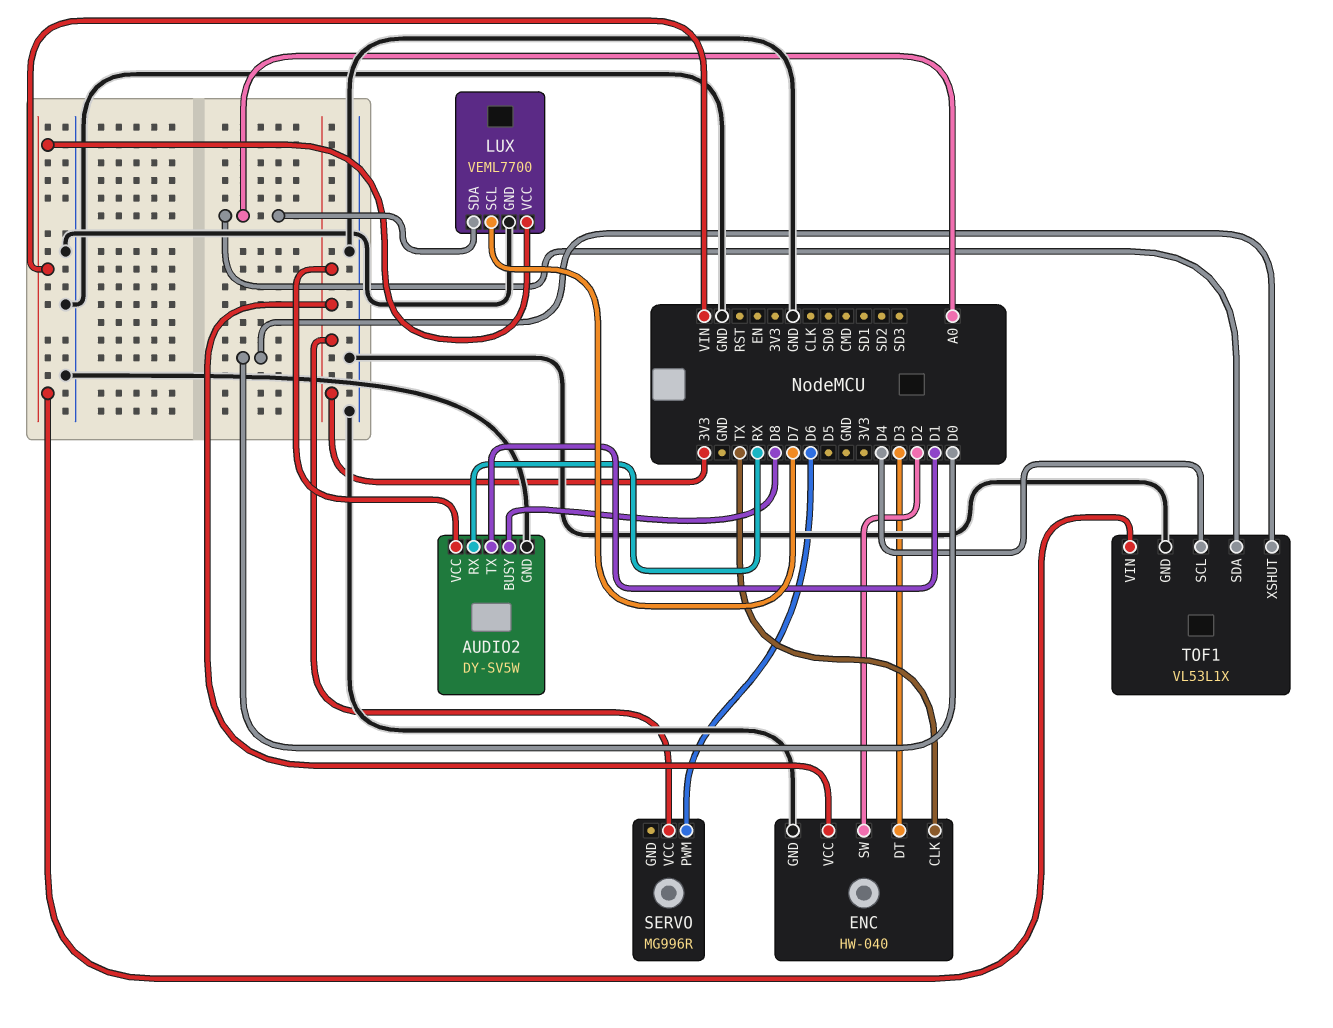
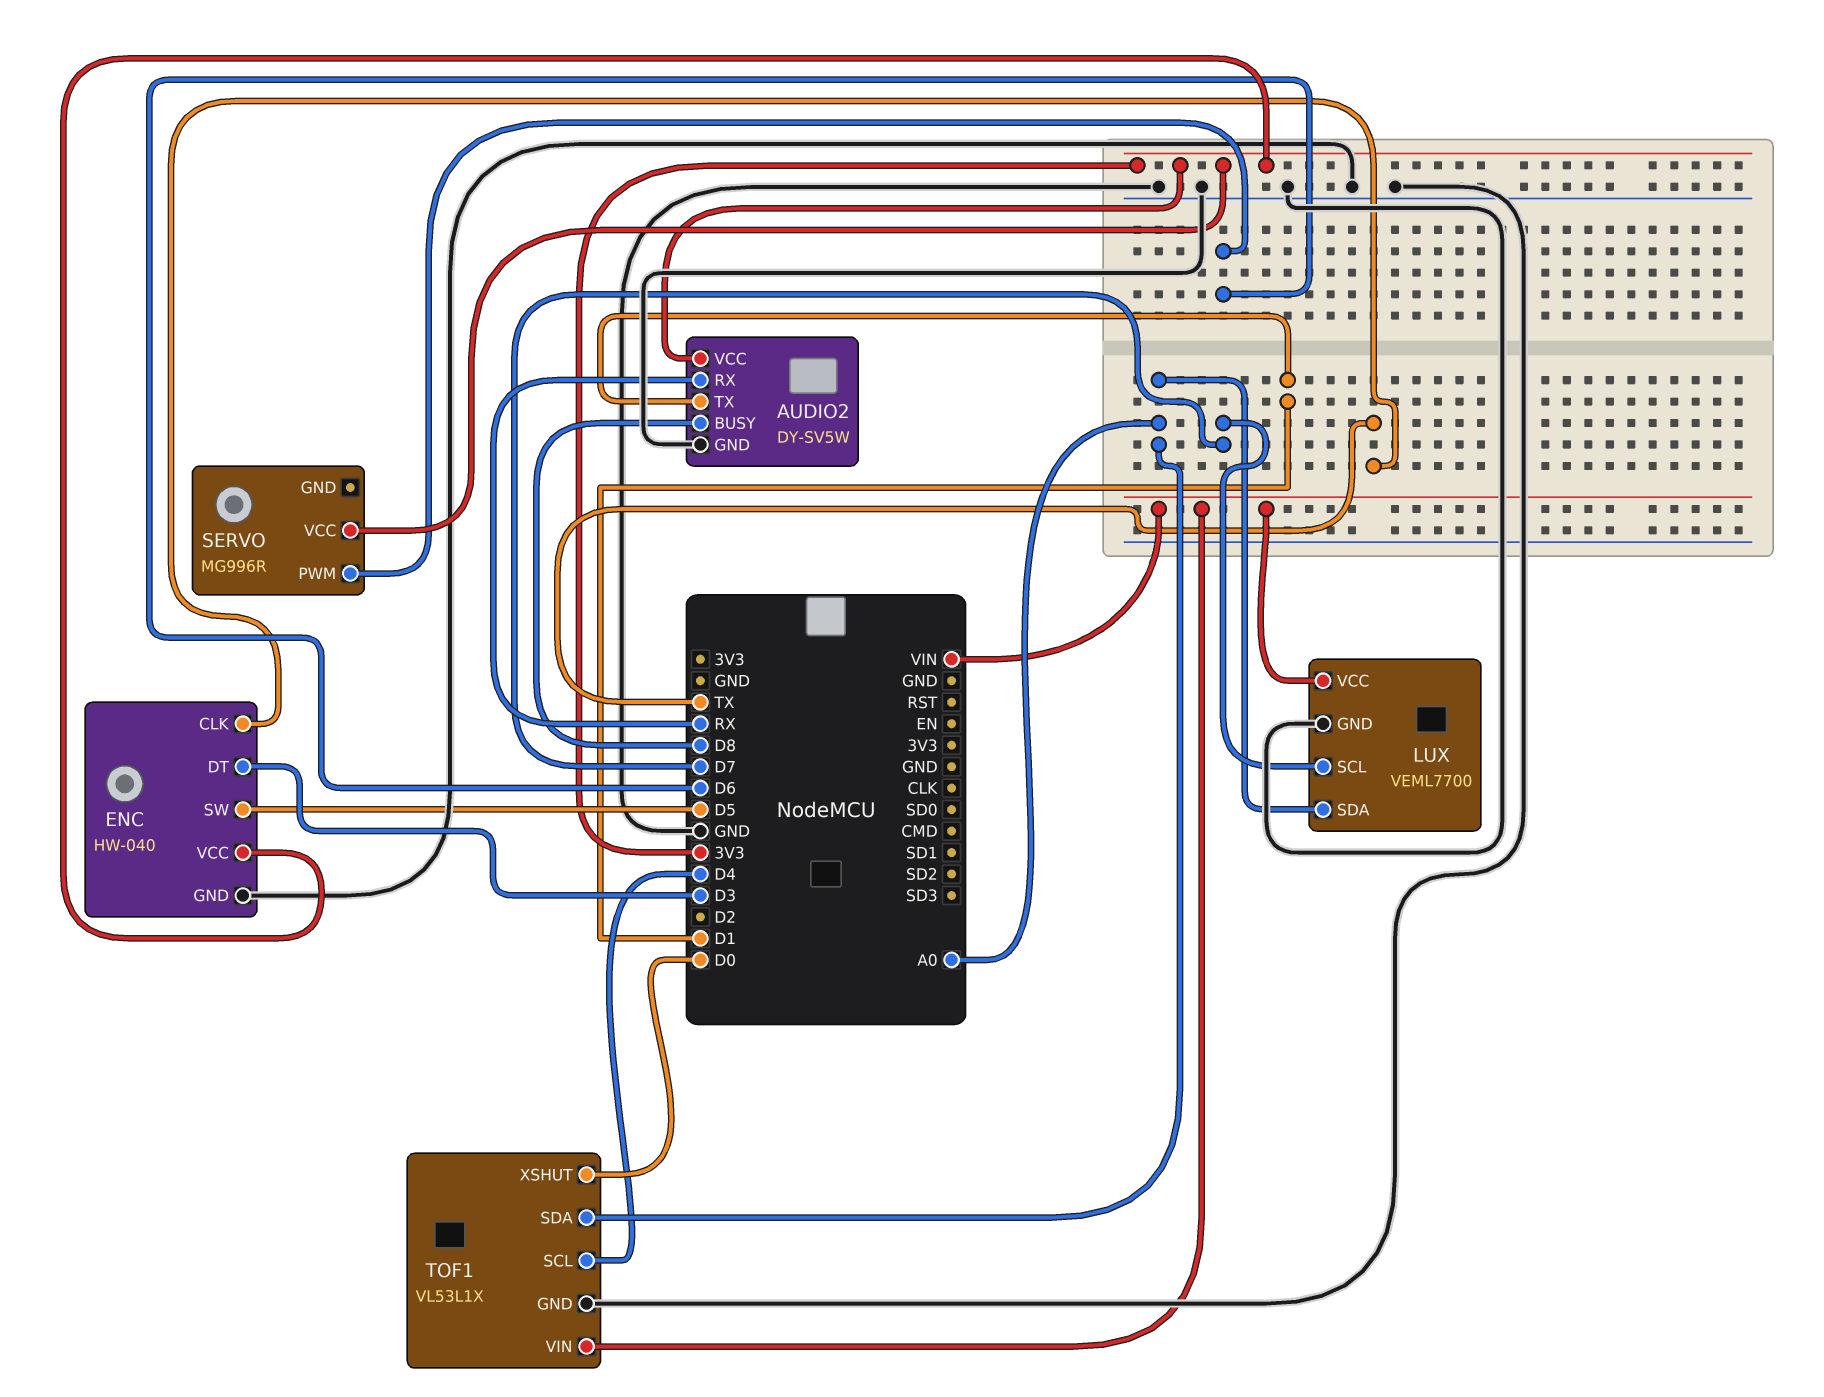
ENC pin SW: D2 -> D5

